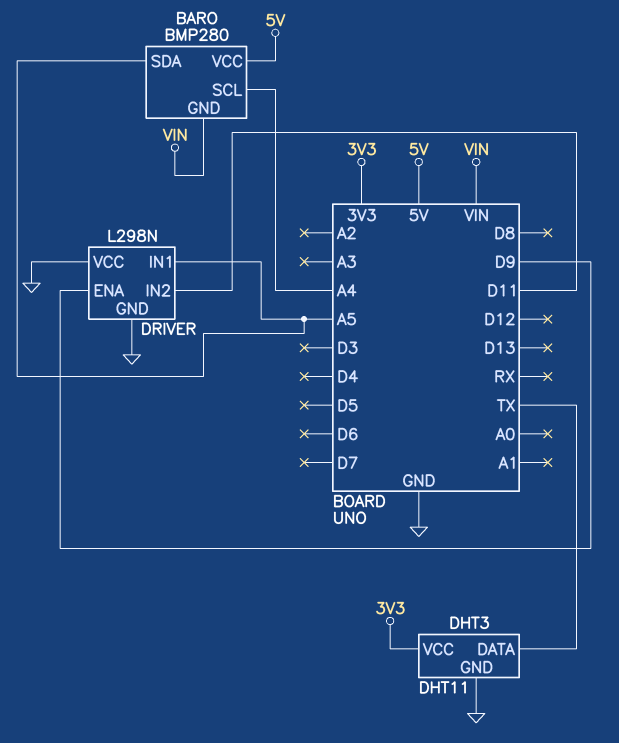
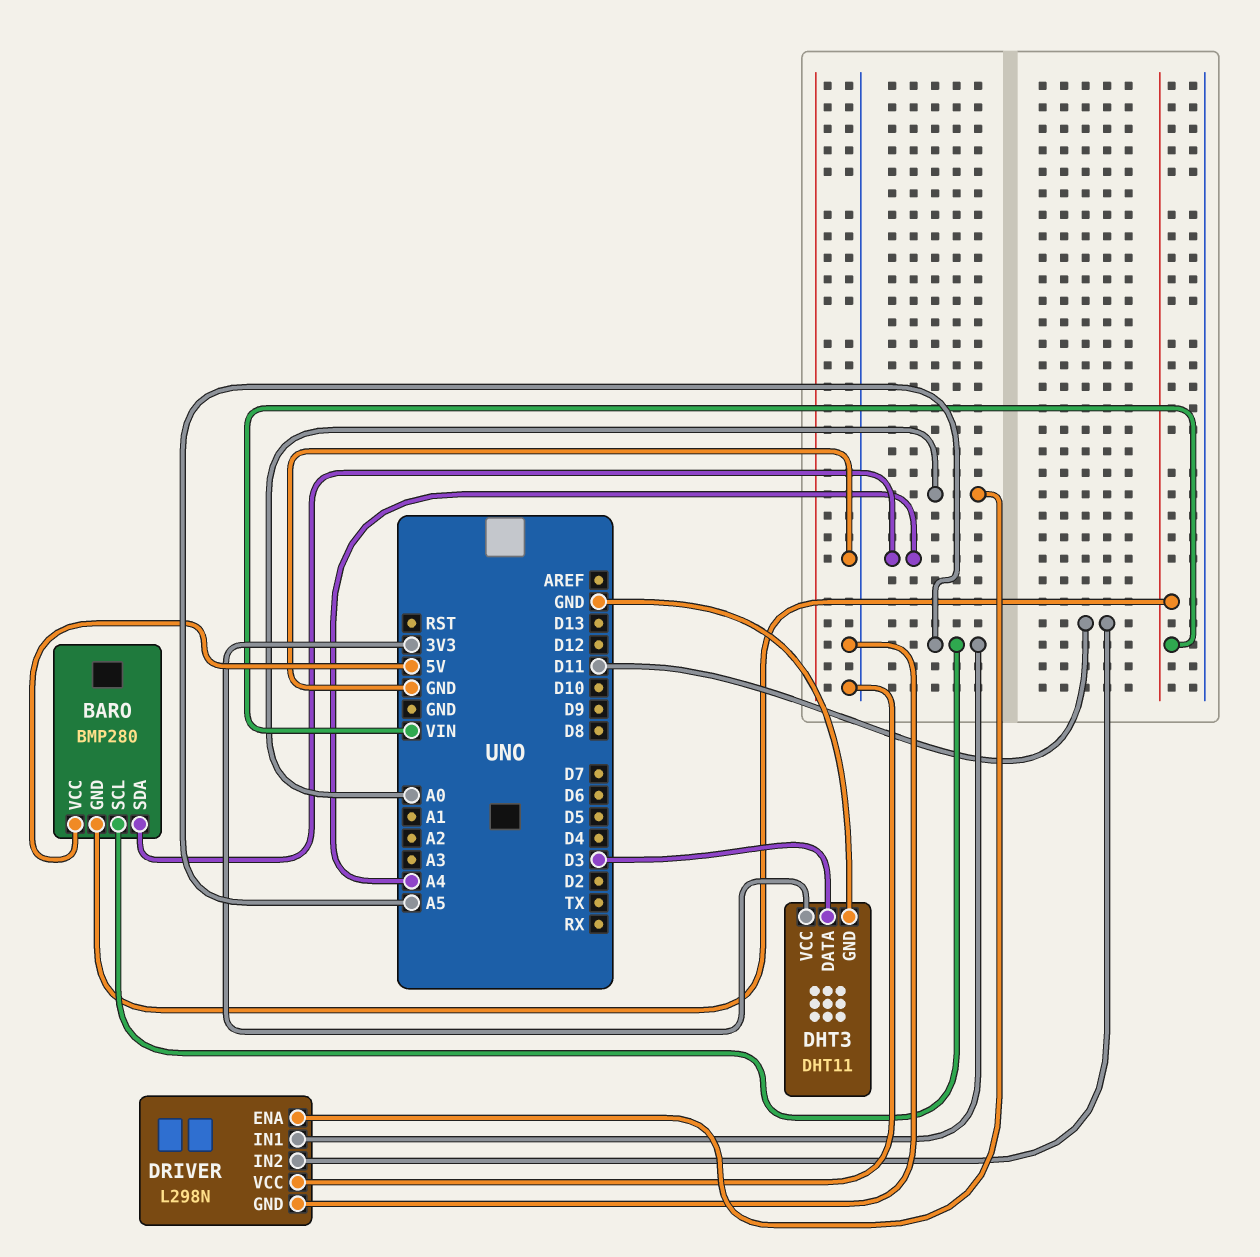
BARO pin SCL: A4 -> A5
BARO pin SDA: A5 -> A4
DHT3 pin DATA: TX -> D3
DRIVER pin ENA: D9 -> A0

